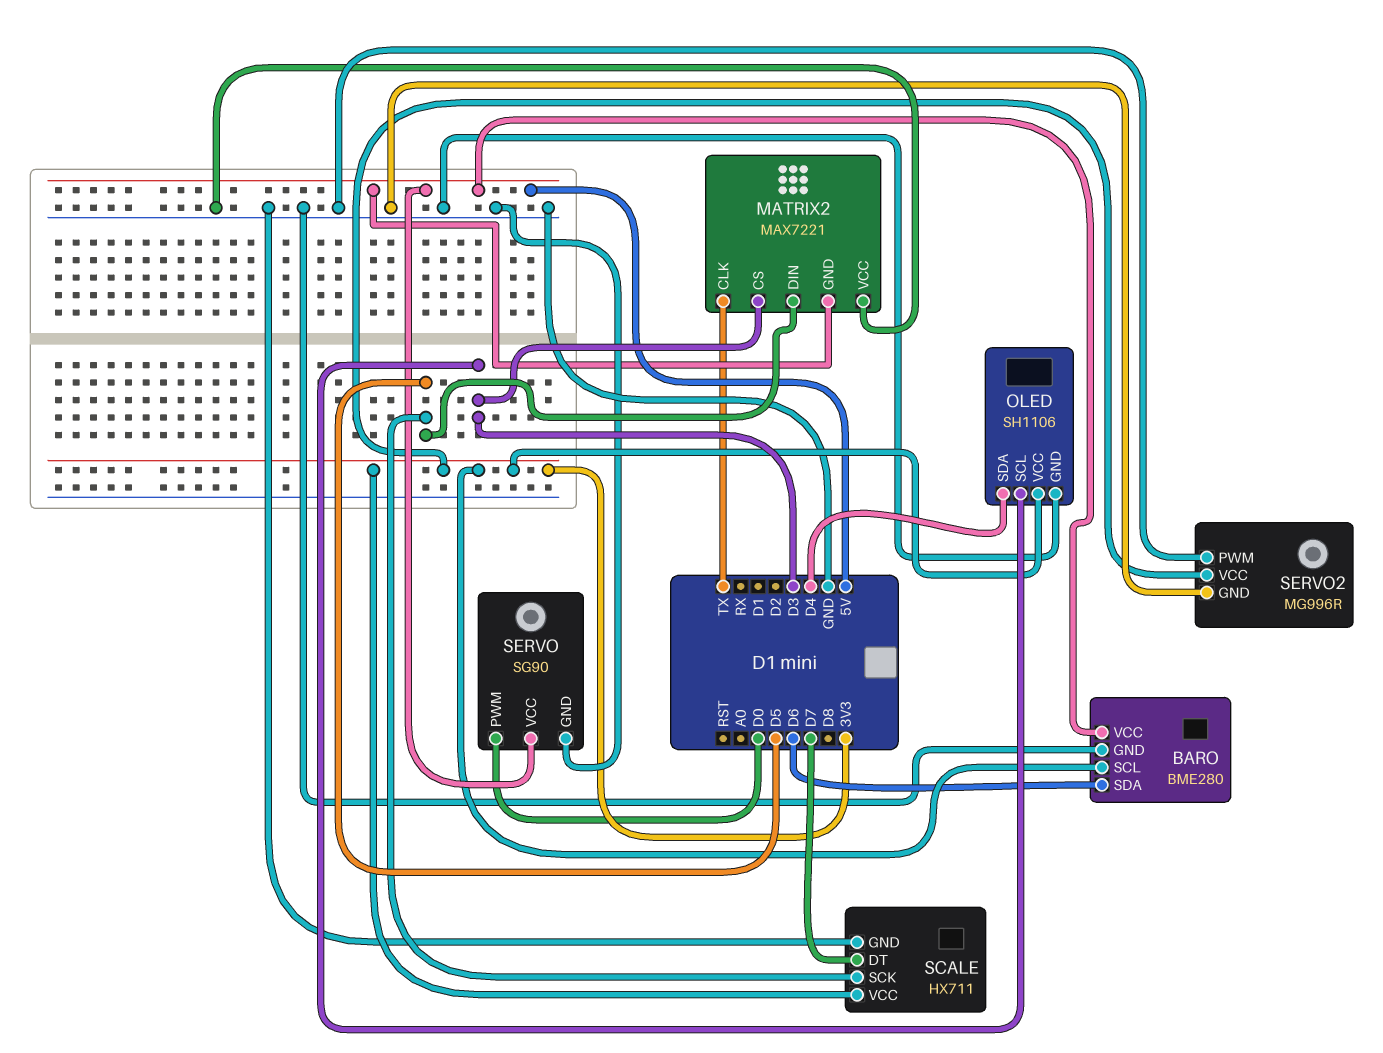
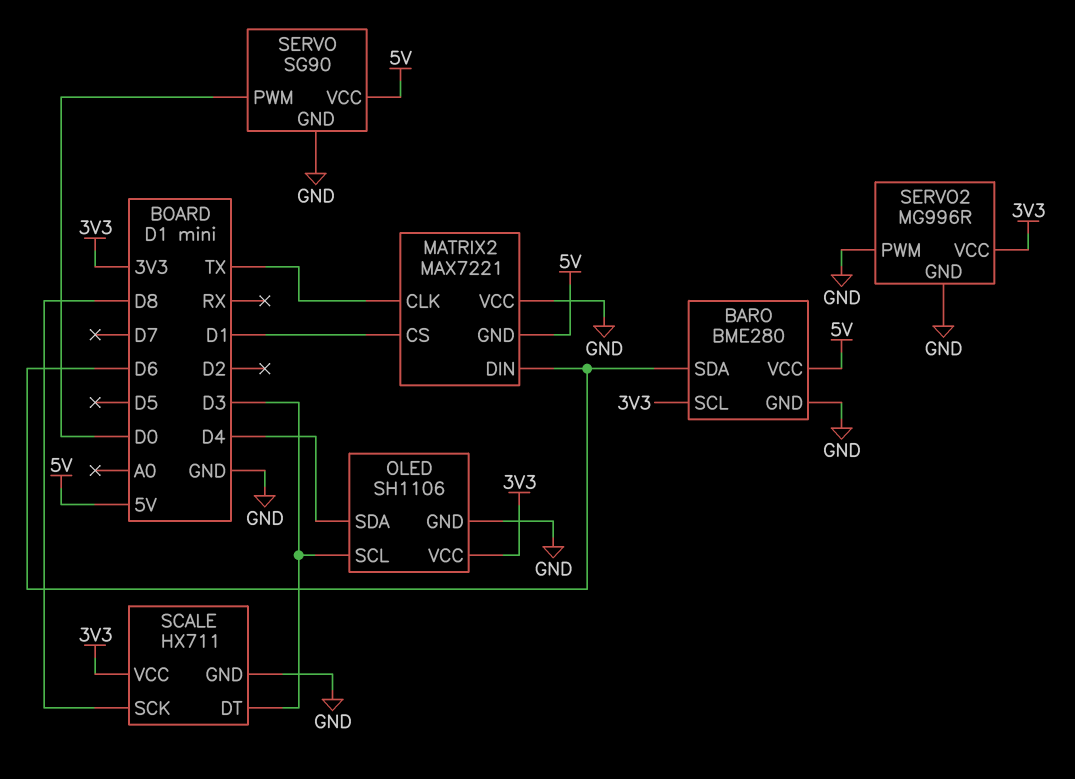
MATRIX2 pin CS: D3 -> D1
MATRIX2 pin DIN: D5 -> D6
SCALE pin DT: D7 -> D3
SCALE pin SCK: D5 -> D8

